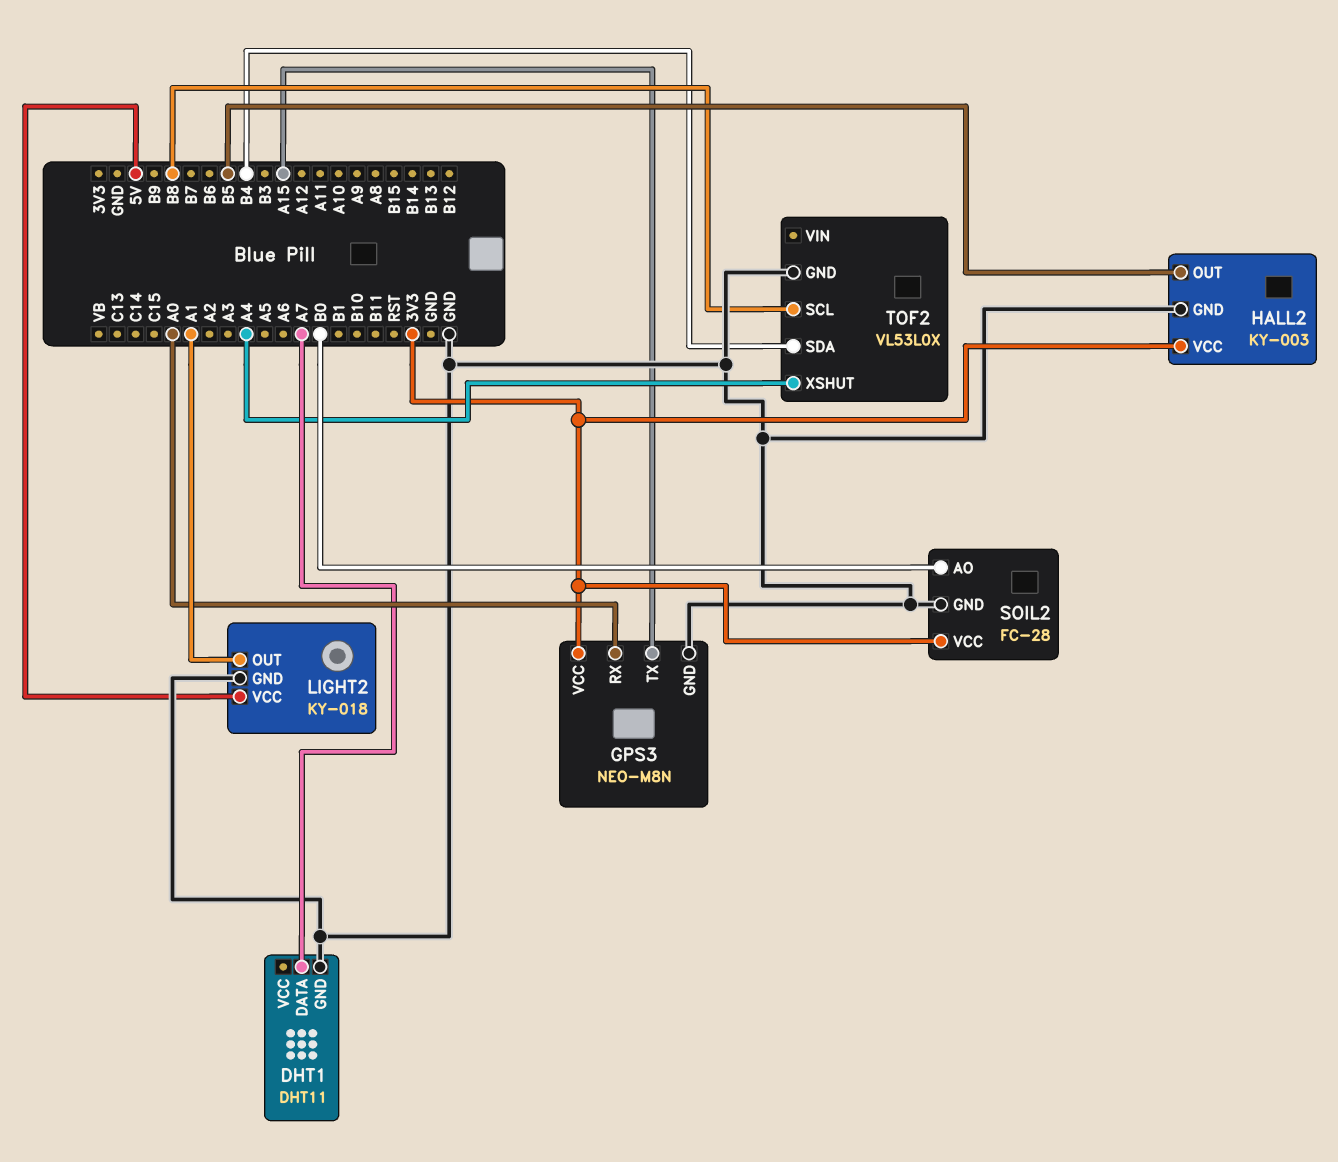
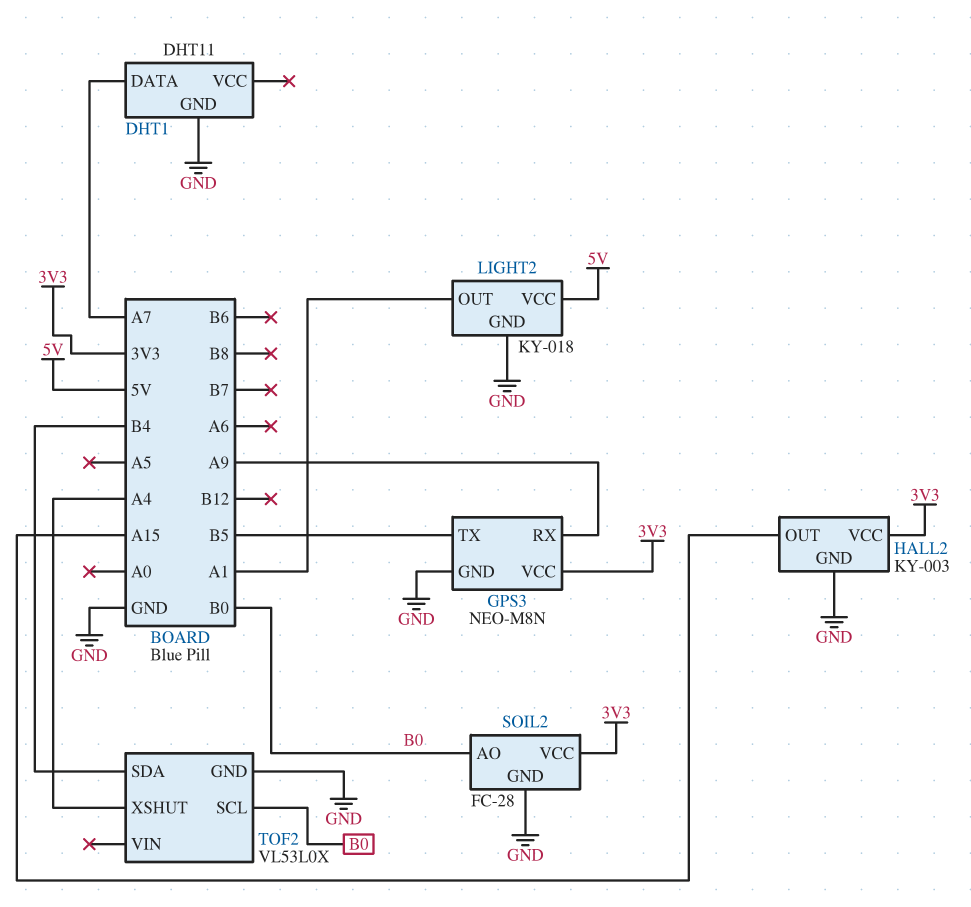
GPS3 pin RX: A0 -> A9
GPS3 pin TX: A15 -> B5
HALL2 pin OUT: B5 -> A15
TOF2 pin SCL: B8 -> B0

